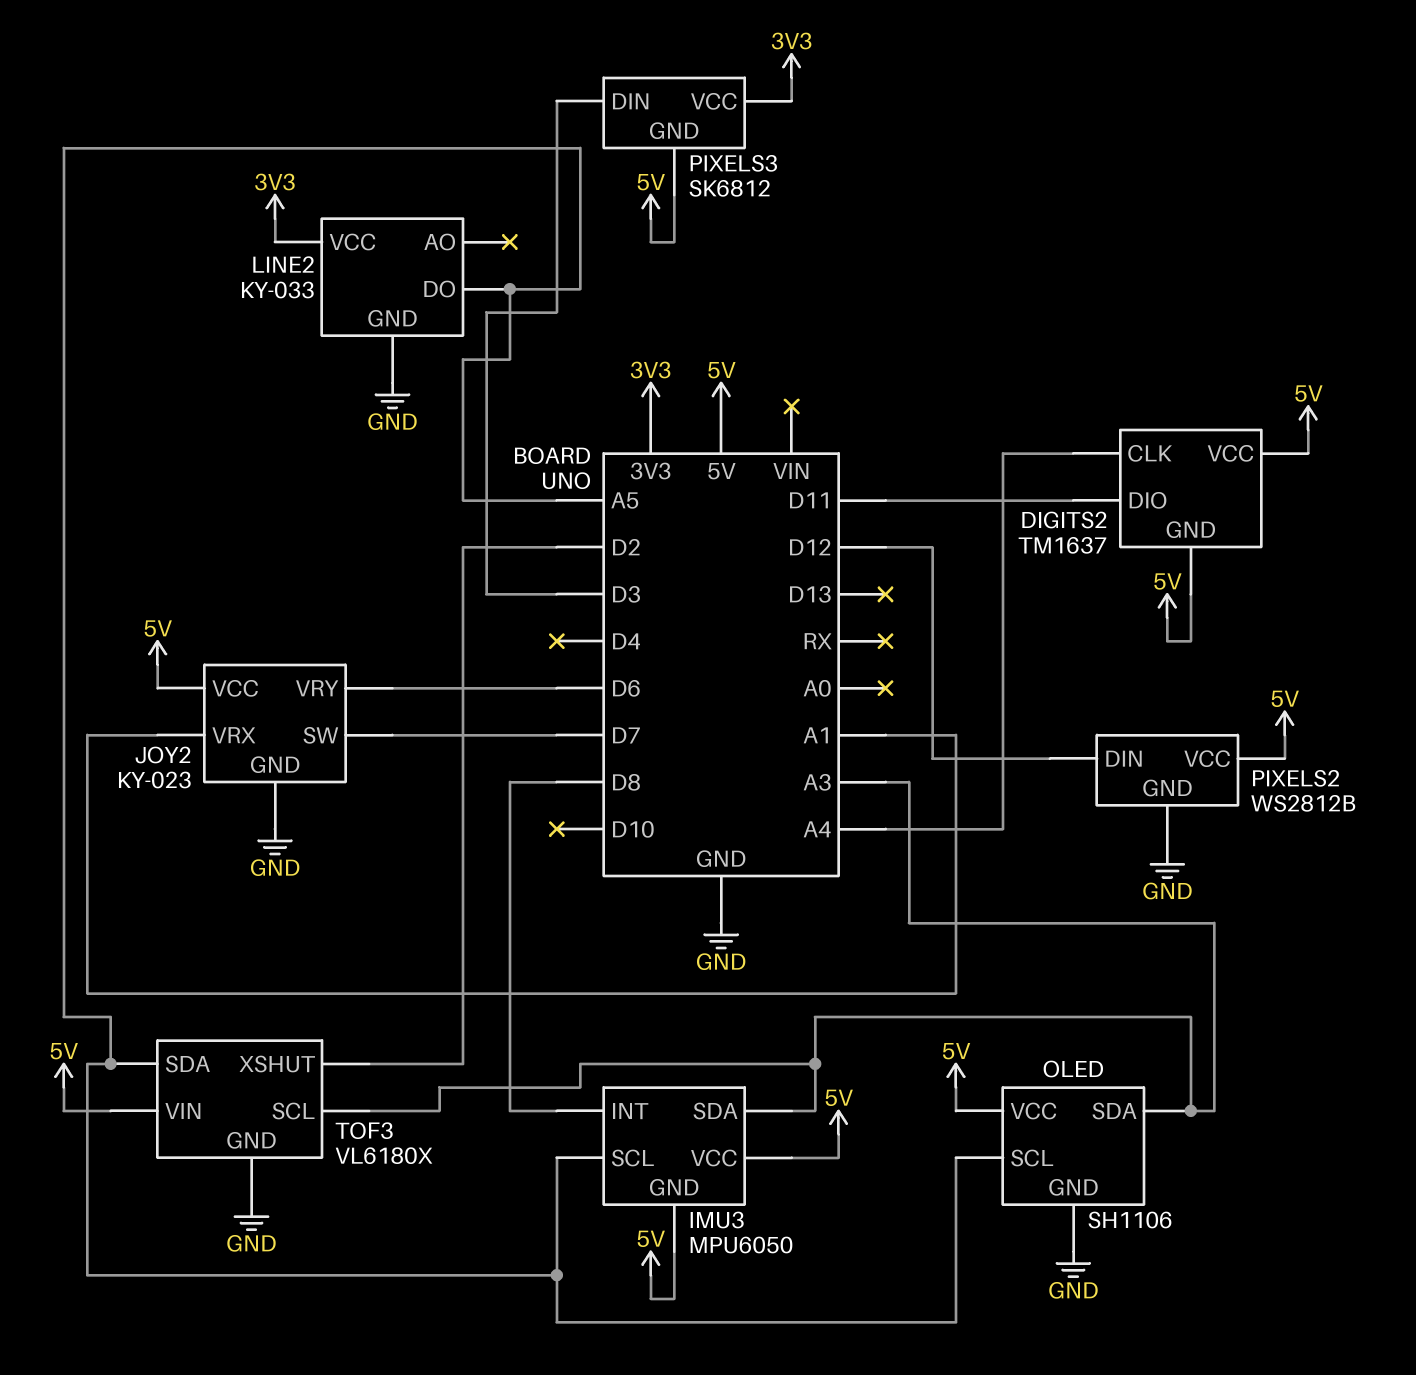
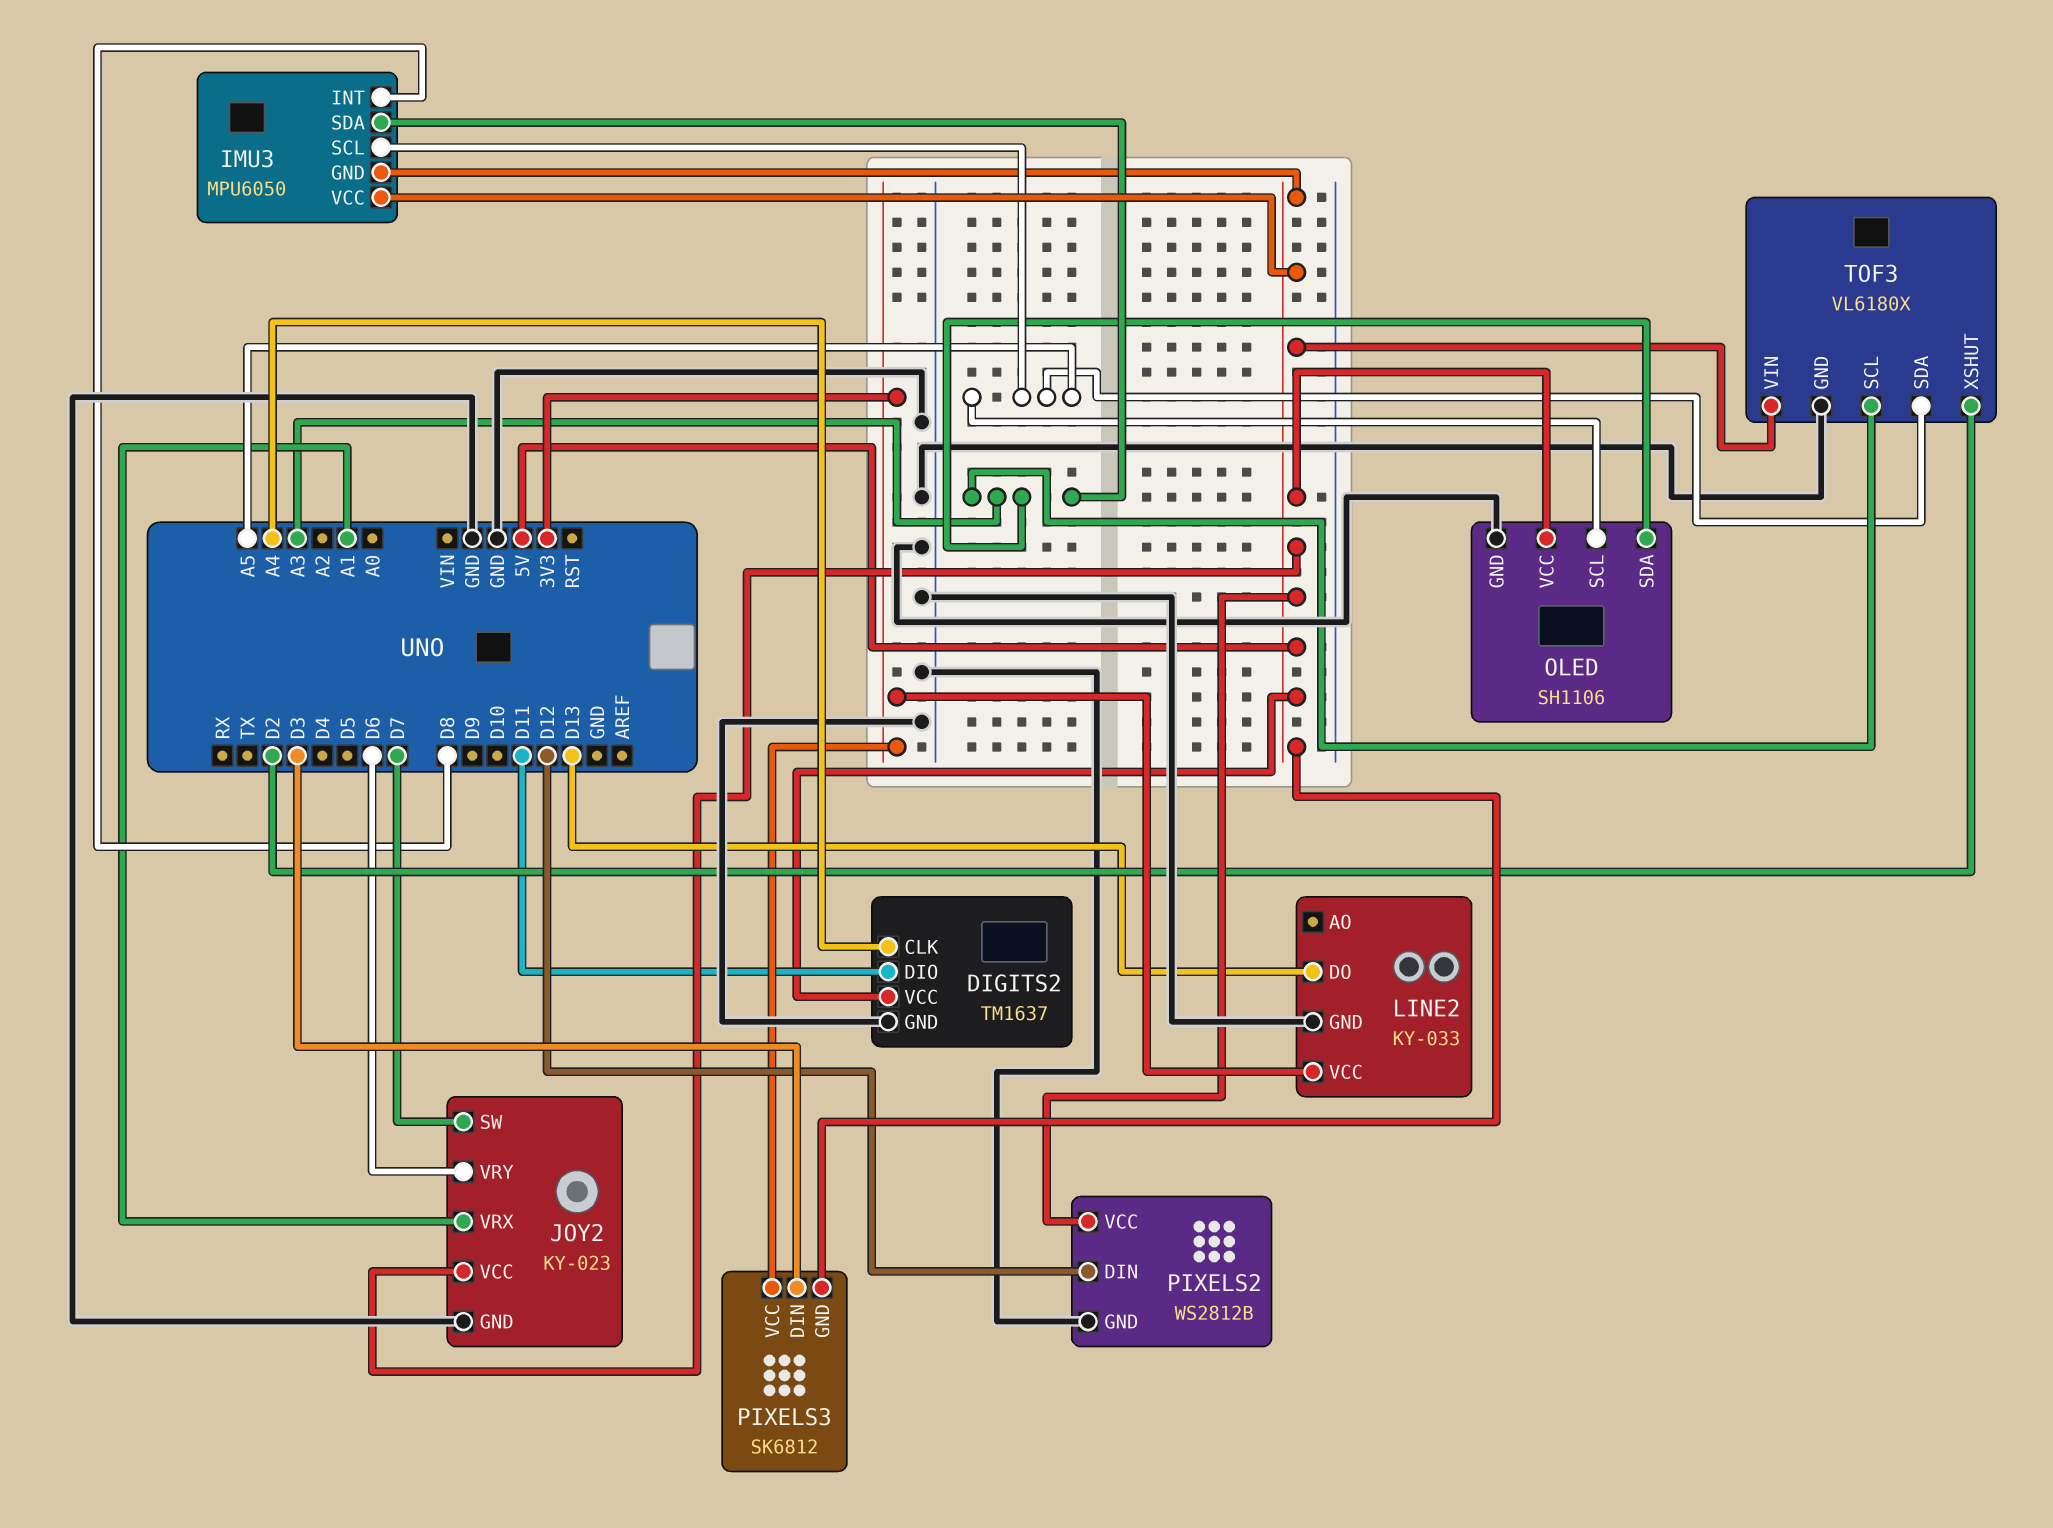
DIGITS2 pin GND: 5V -> GND
LINE2 pin DO: A5 -> D13

